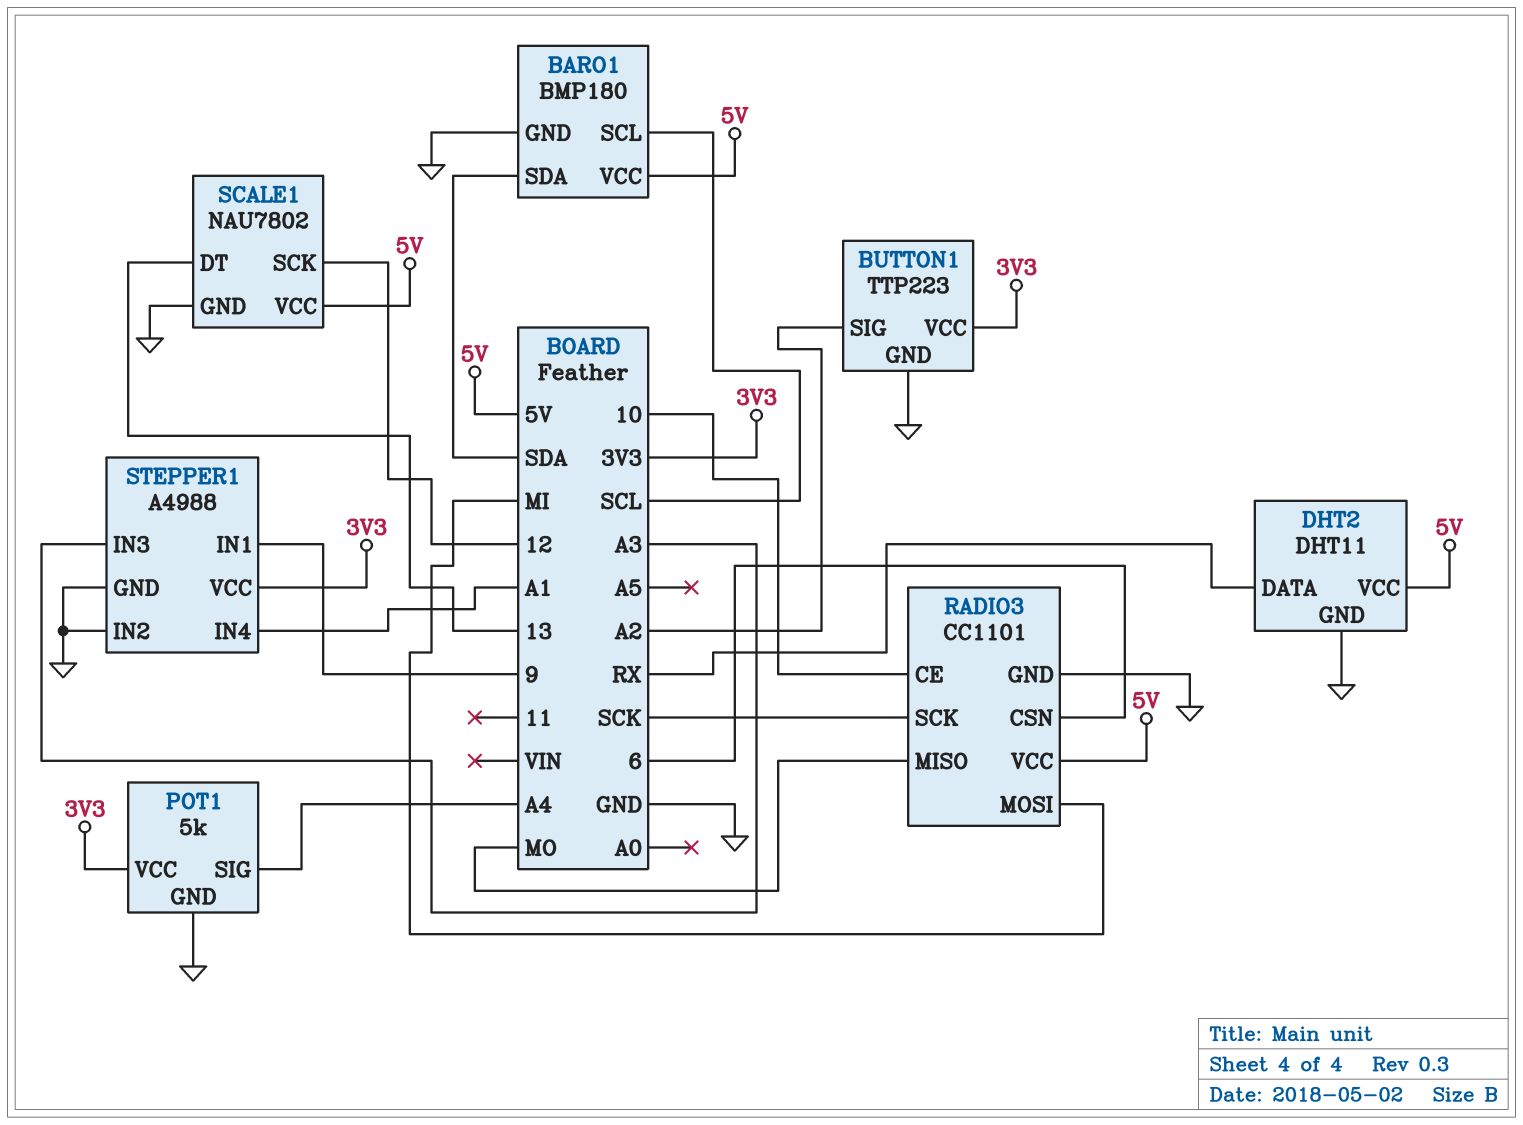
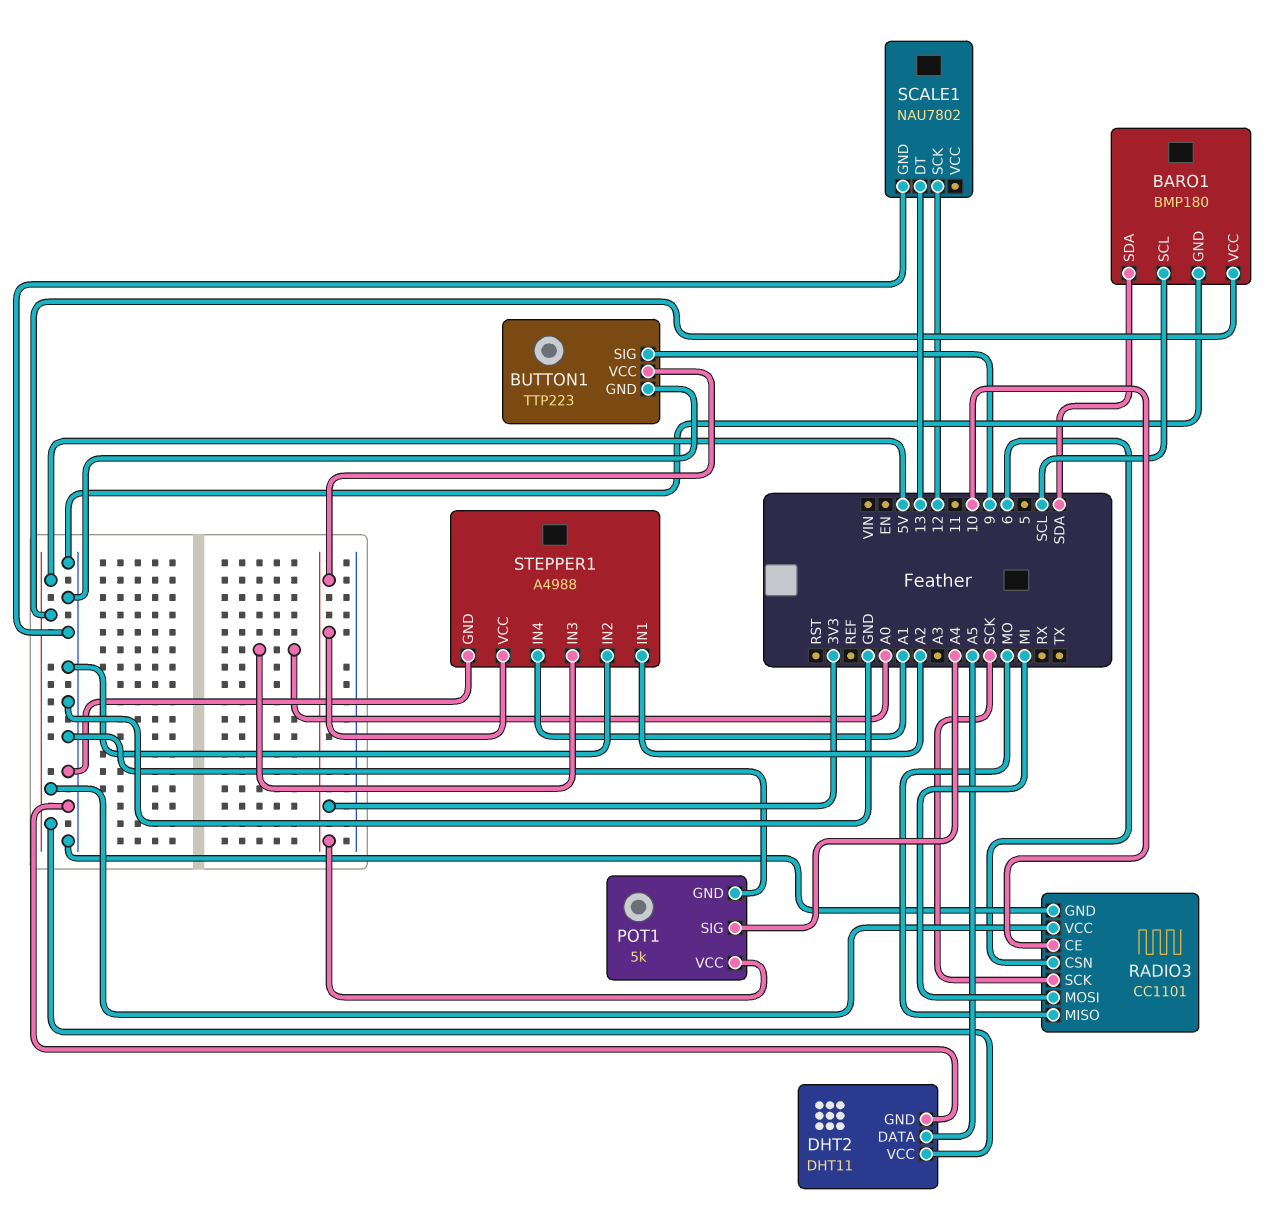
BUTTON1 pin SIG: A2 -> 9
DHT2 pin DATA: RX -> A5
SCALE1 pin VCC: 5V -> none
STEPPER1 pin IN1: 9 -> A2
STEPPER1 pin IN3: A3 -> A0

